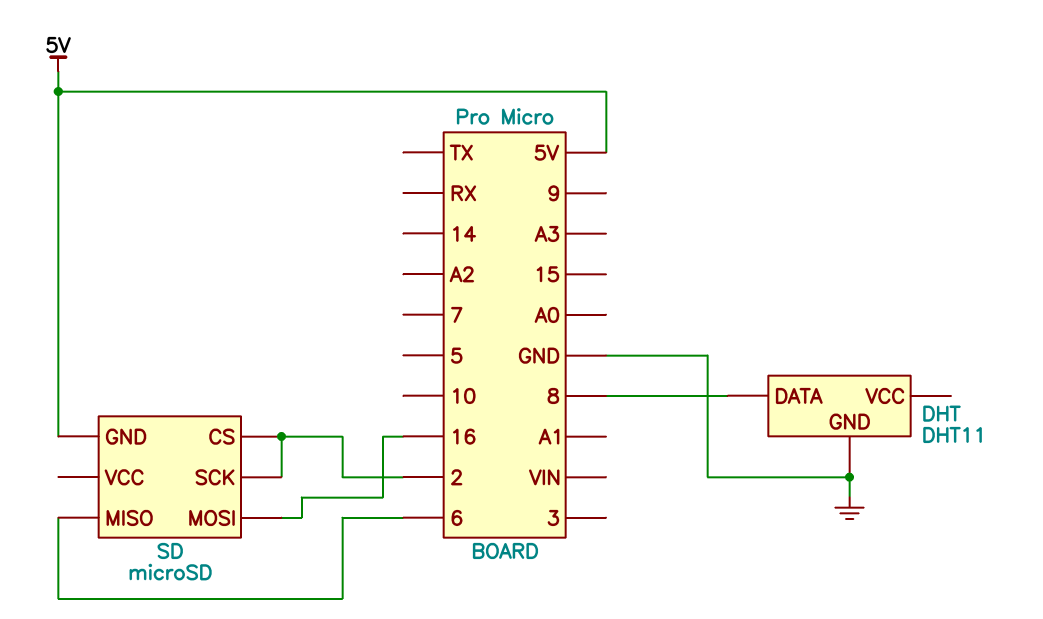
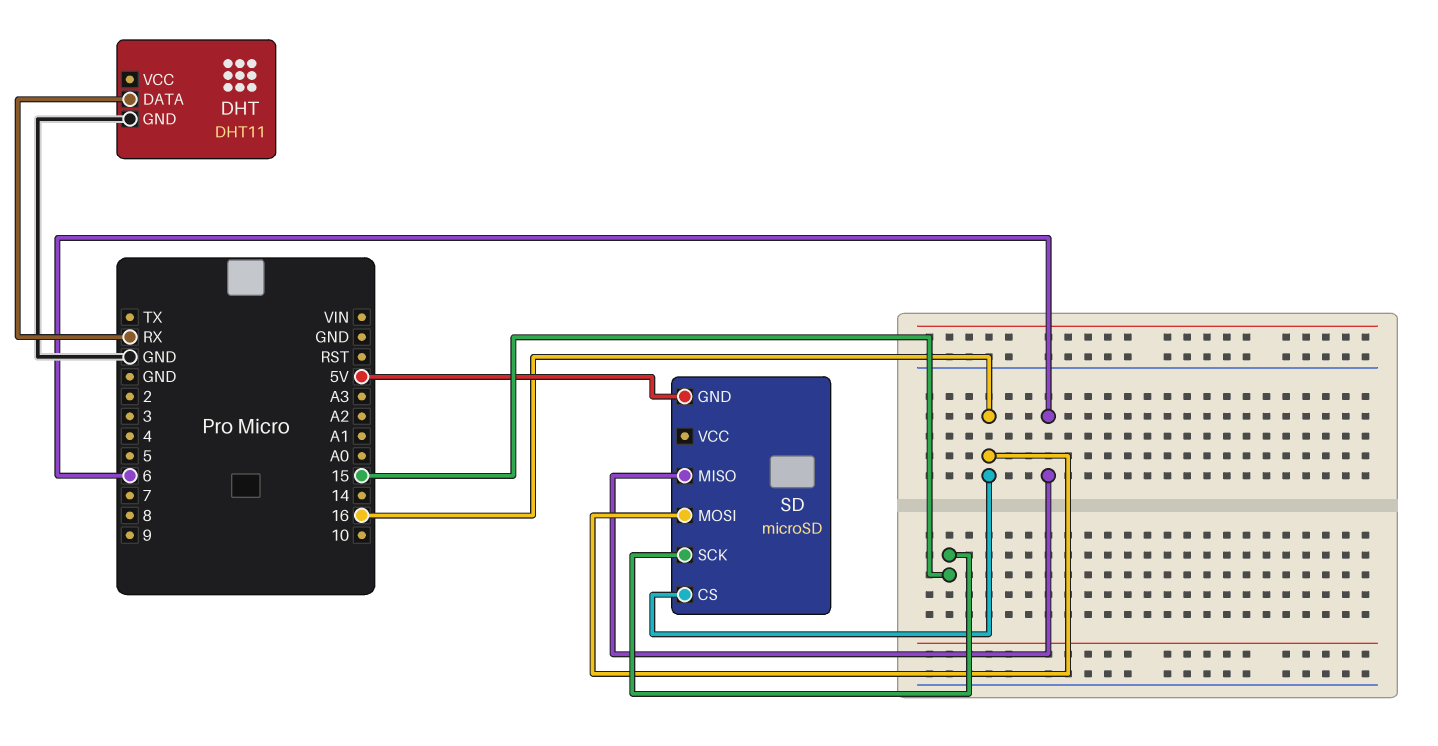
DHT pin DATA: 8 -> RX
SD pin CS: 2 -> 16
SD pin SCK: 2 -> 15

